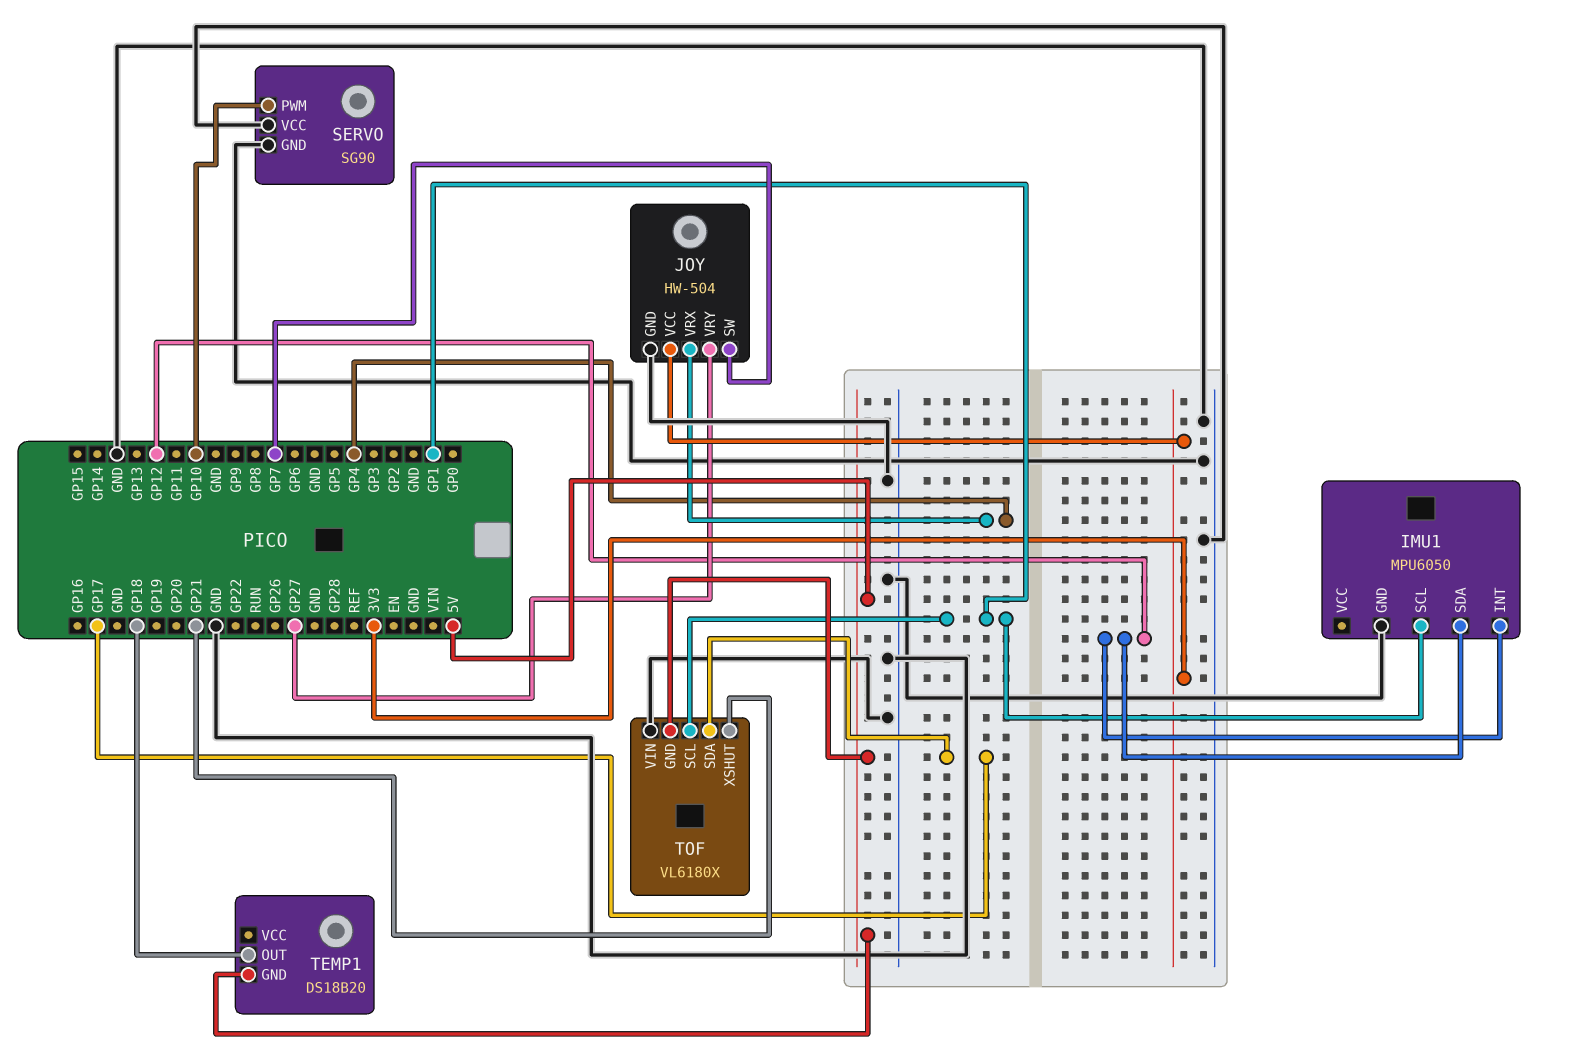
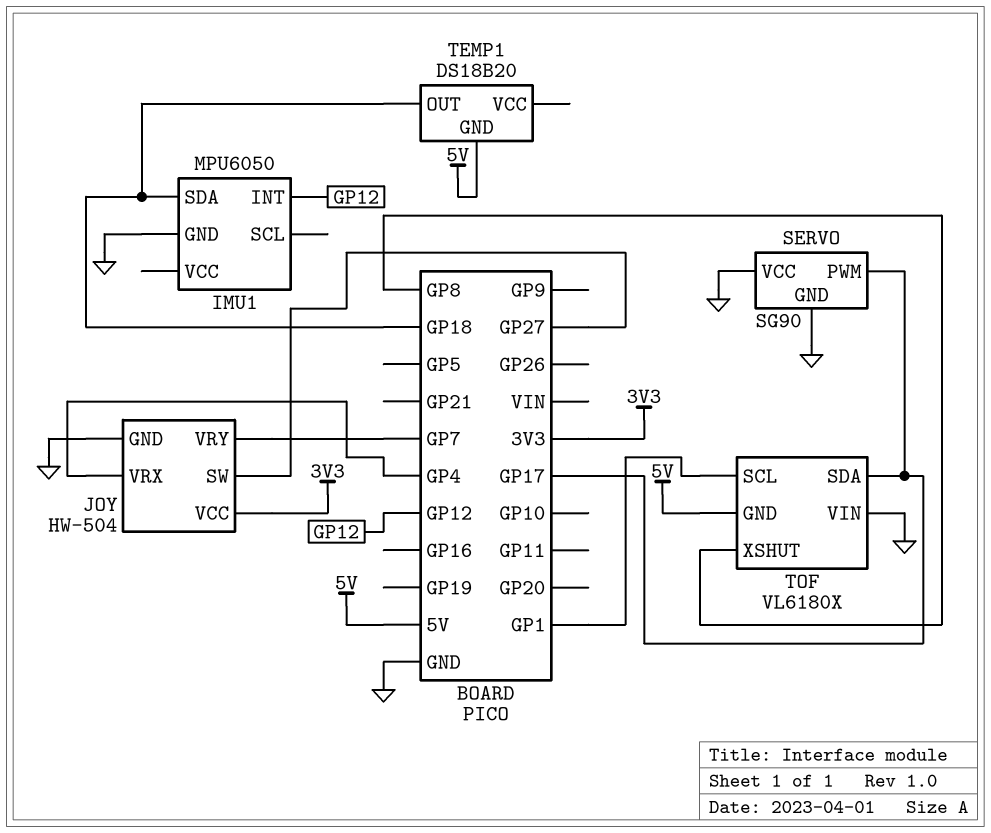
IMU1 pin SCL: GP1 -> none
IMU1 pin SDA: GP12 -> GP18
JOY pin SW: GP7 -> GP27
JOY pin VRY: GP27 -> GP7
SERVO pin PWM: GP10 -> GP17
TOF pin XSHUT: GP21 -> GP8

